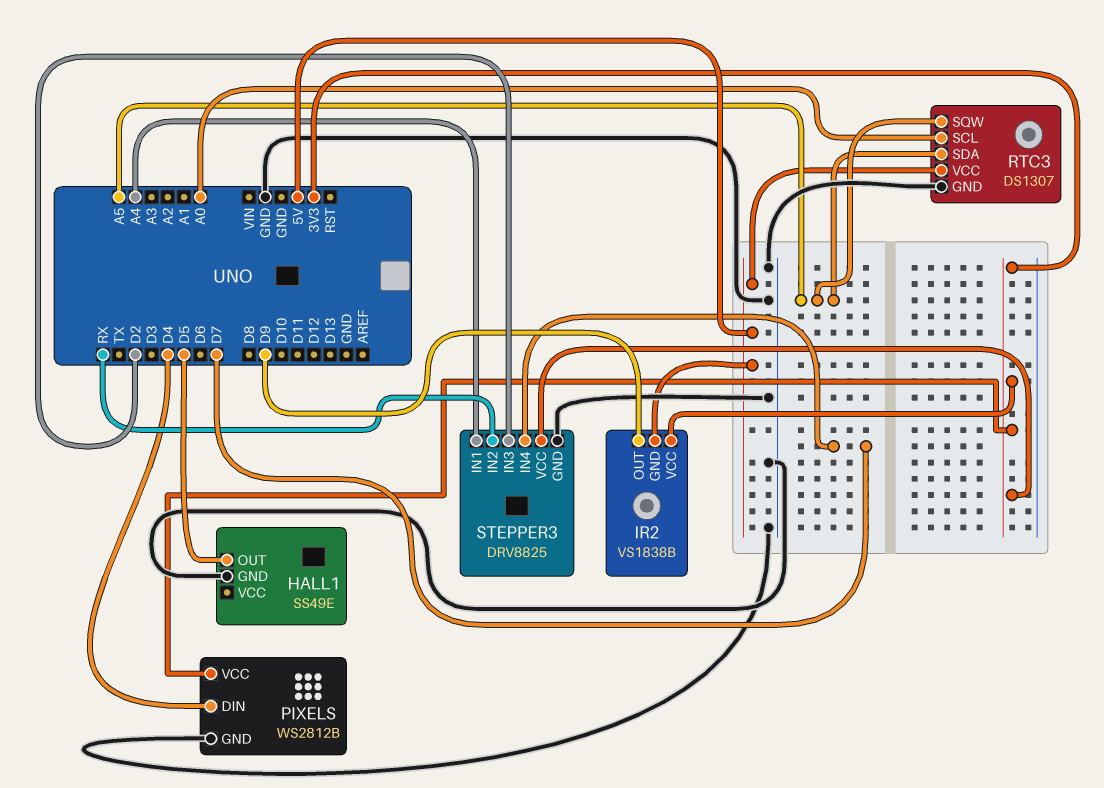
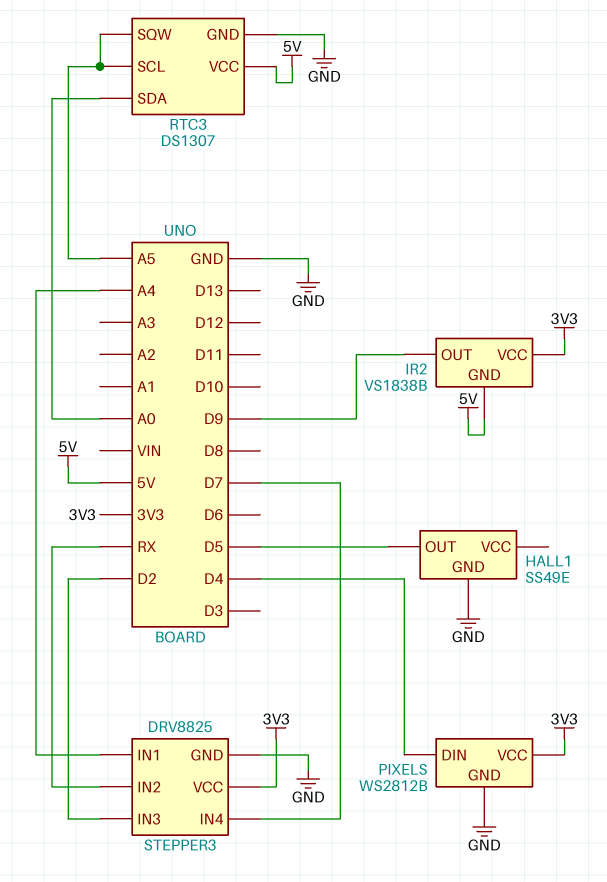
RTC3 pin SCL: A0 -> A5
RTC3 pin SDA: A5 -> A0

